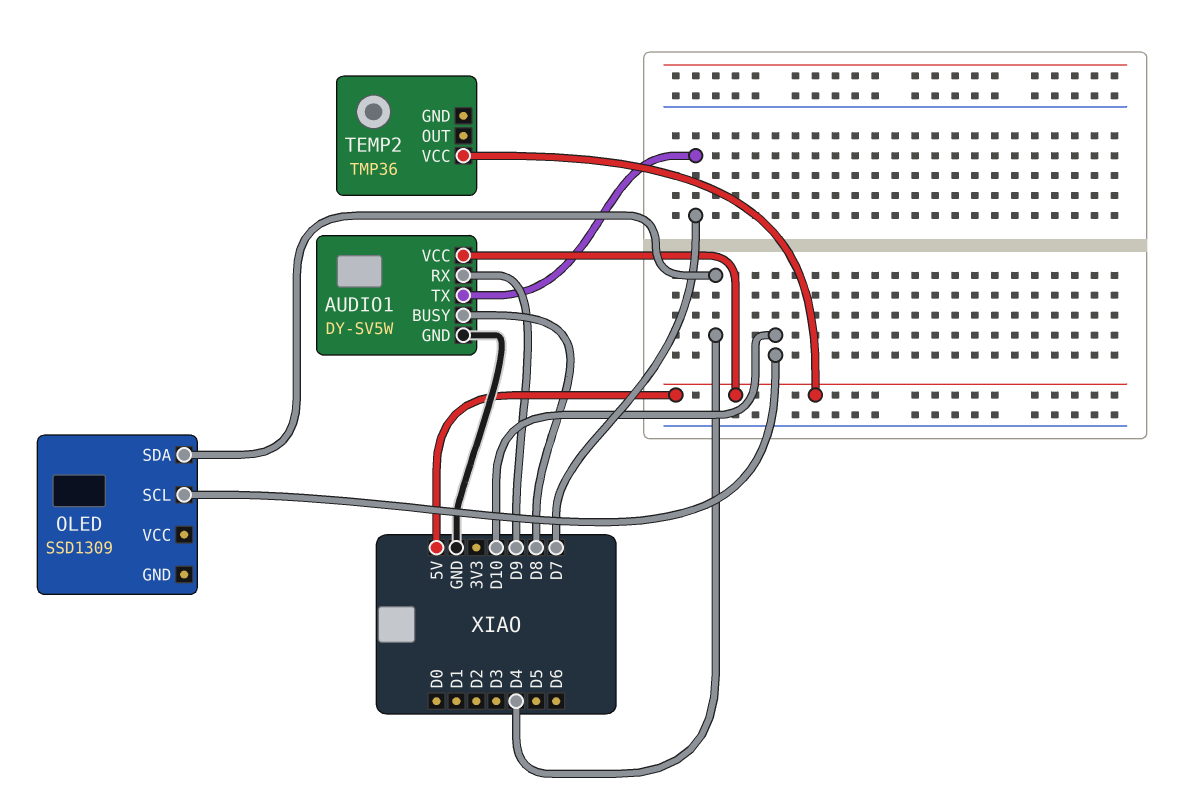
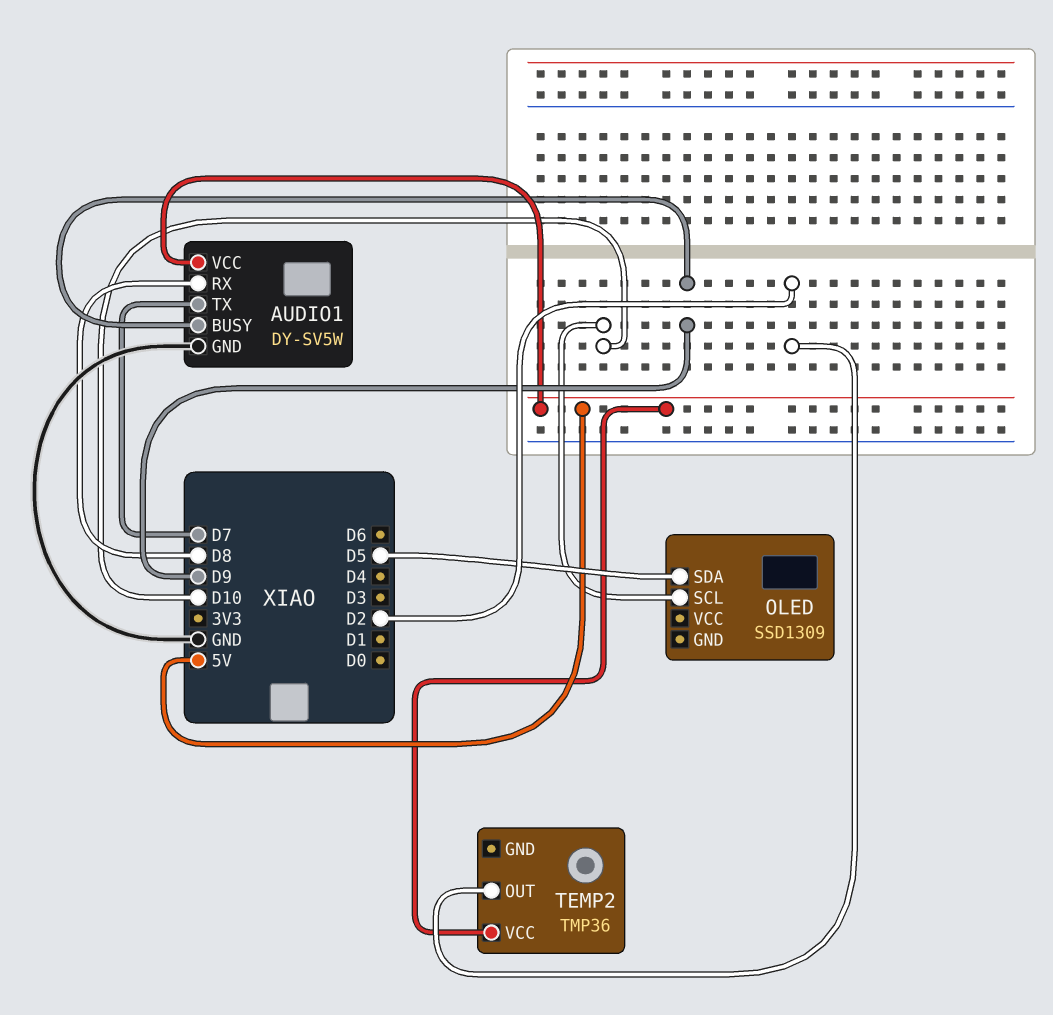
AUDIO1 pin BUSY: D8 -> D9
AUDIO1 pin RX: D9 -> D8
OLED pin SDA: D4 -> D5
TEMP2 pin OUT: none -> D2

